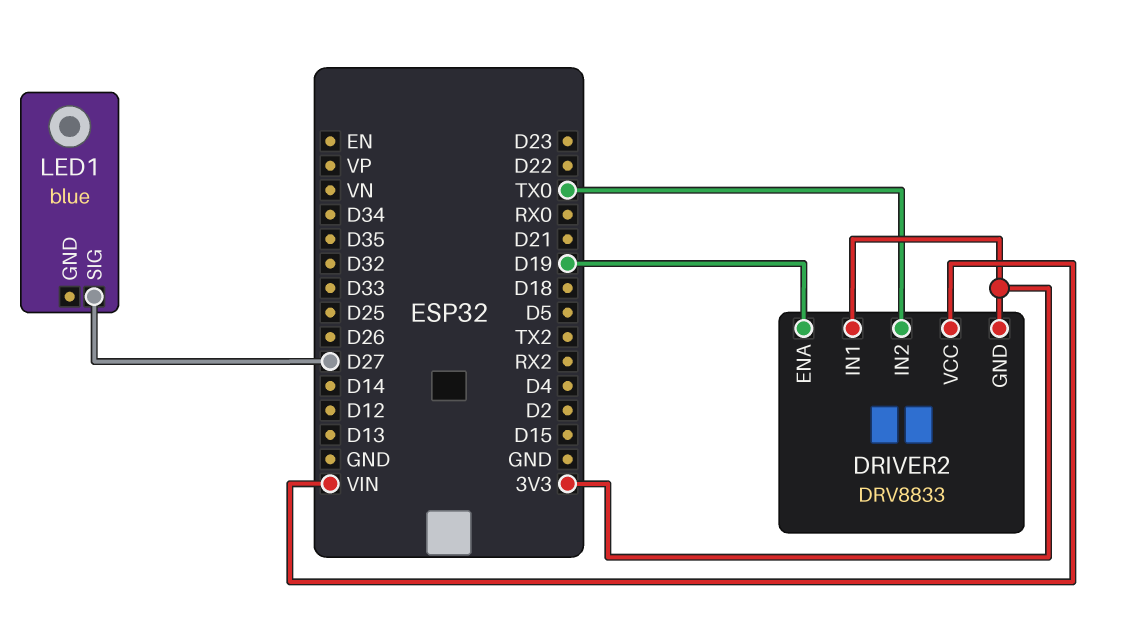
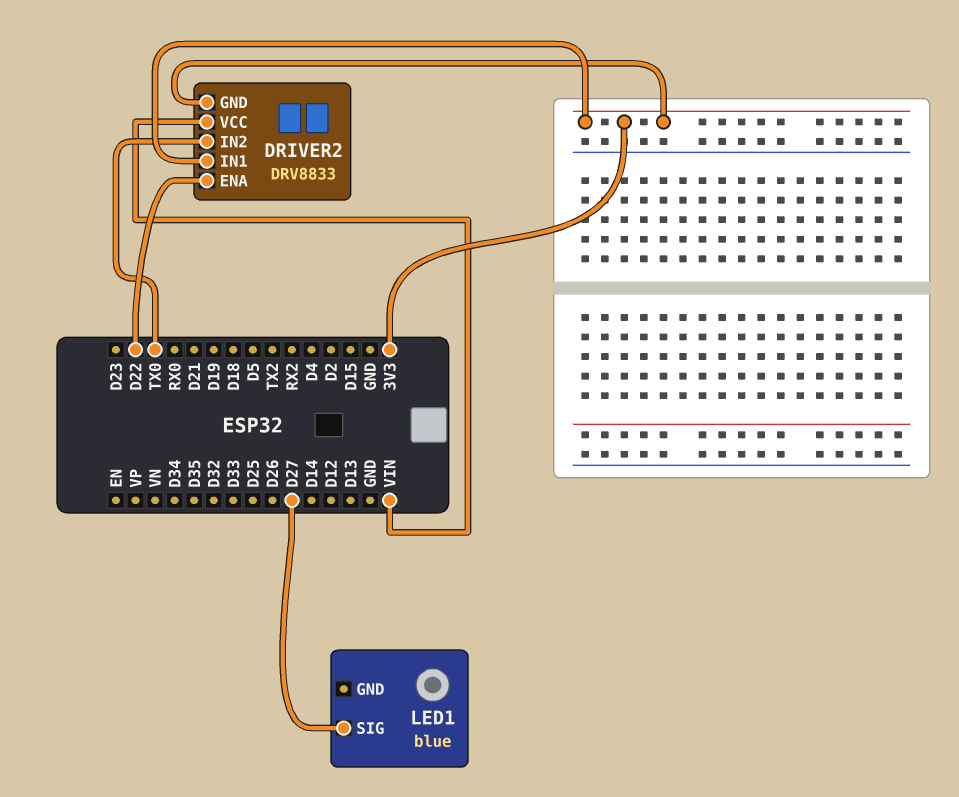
DRIVER2 pin ENA: D19 -> D22

